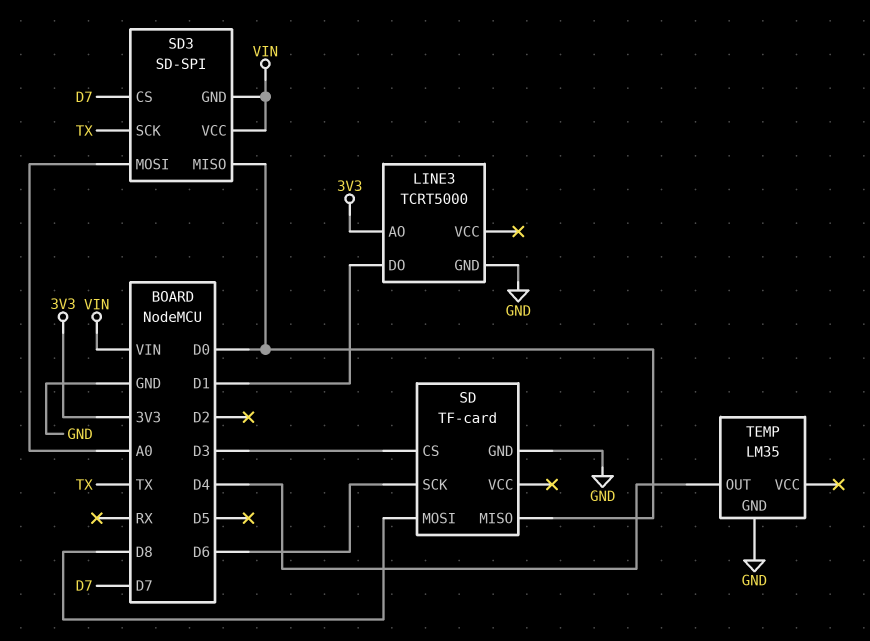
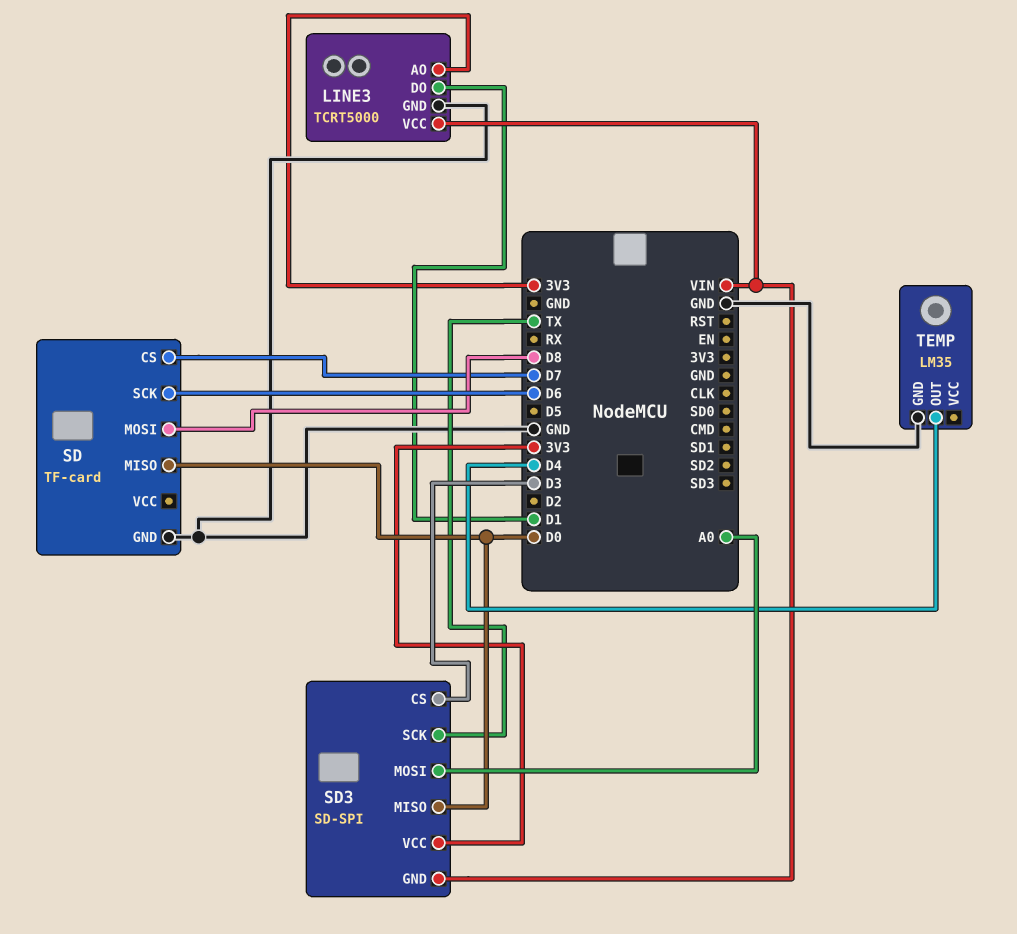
LINE3 pin VCC: none -> VIN
SD pin CS: D3 -> D7
SD3 pin CS: D7 -> D3
SD3 pin VCC: VIN -> 3V3

